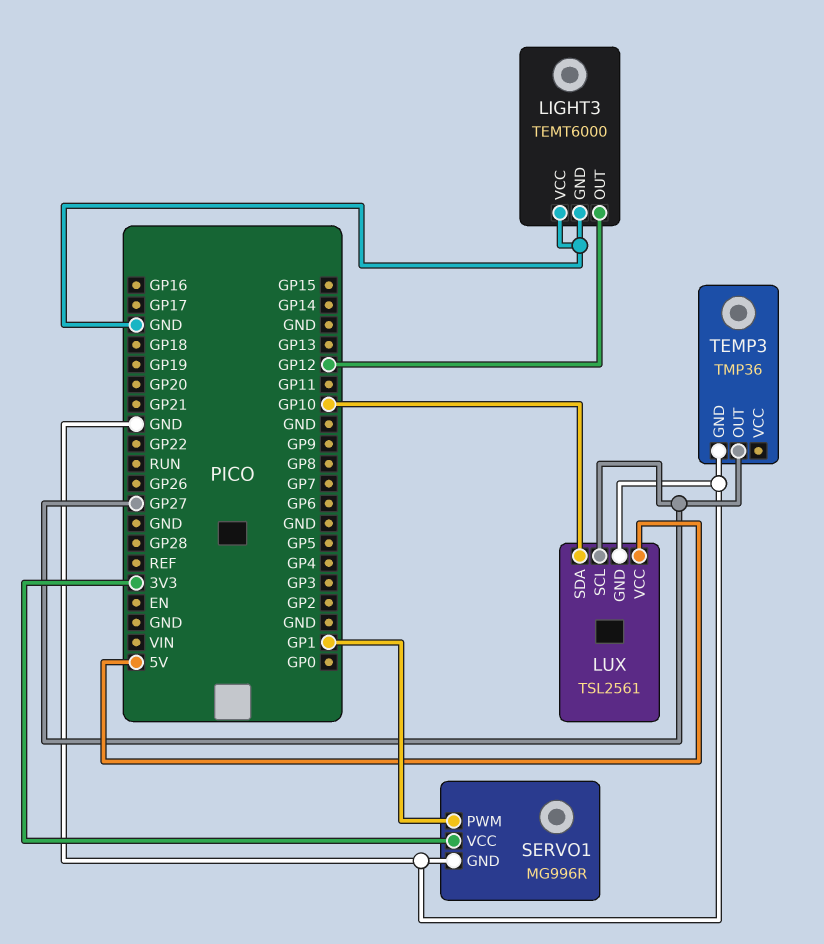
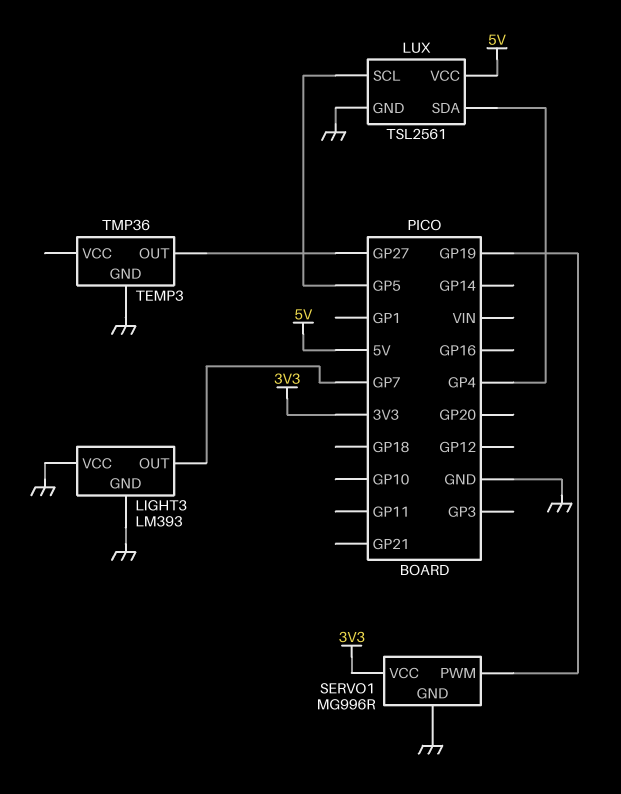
LIGHT3: TEMT6000 -> LM393
LIGHT3 pin OUT: GP12 -> GP7
LUX pin SCL: GP27 -> GP5
LUX pin SDA: GP10 -> GP4
SERVO1 pin PWM: GP1 -> GP19

